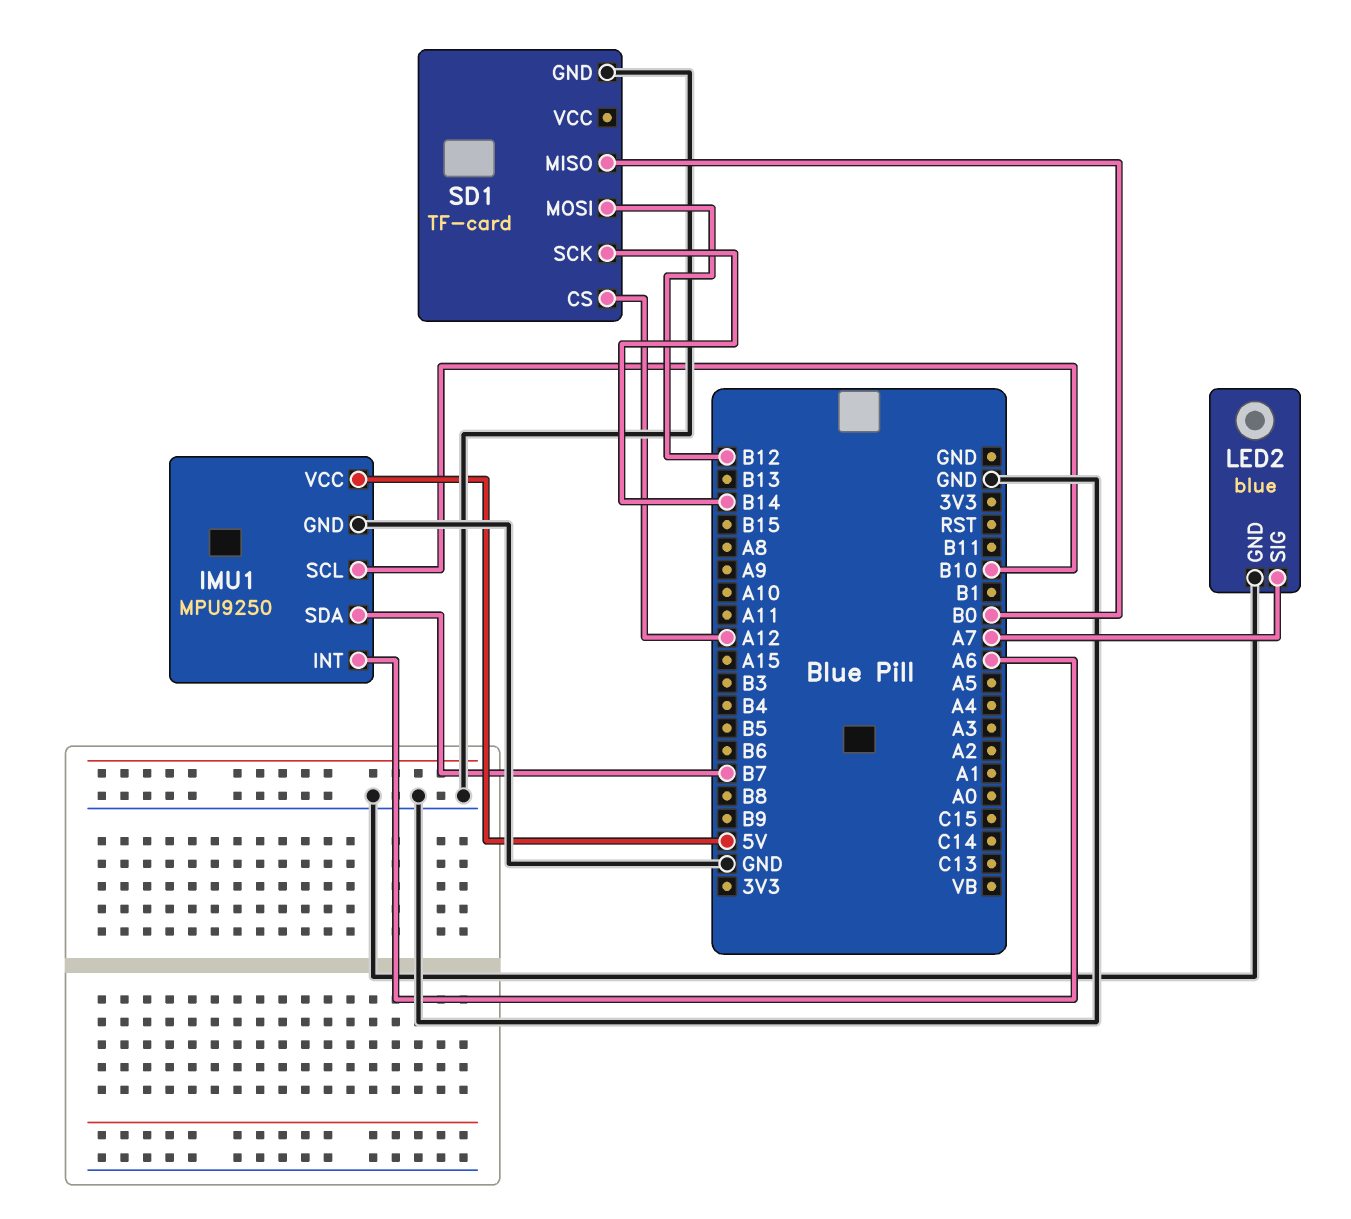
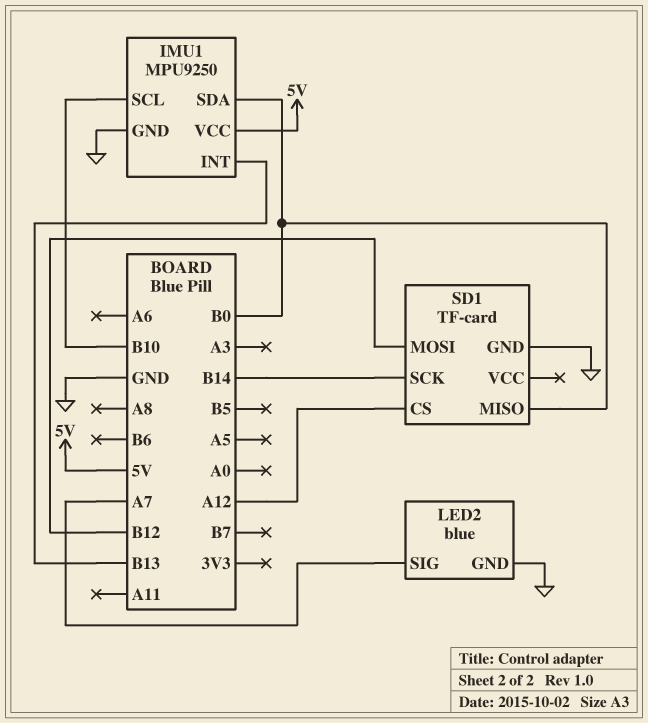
IMU1 pin INT: A6 -> B13
IMU1 pin SDA: B7 -> B0

